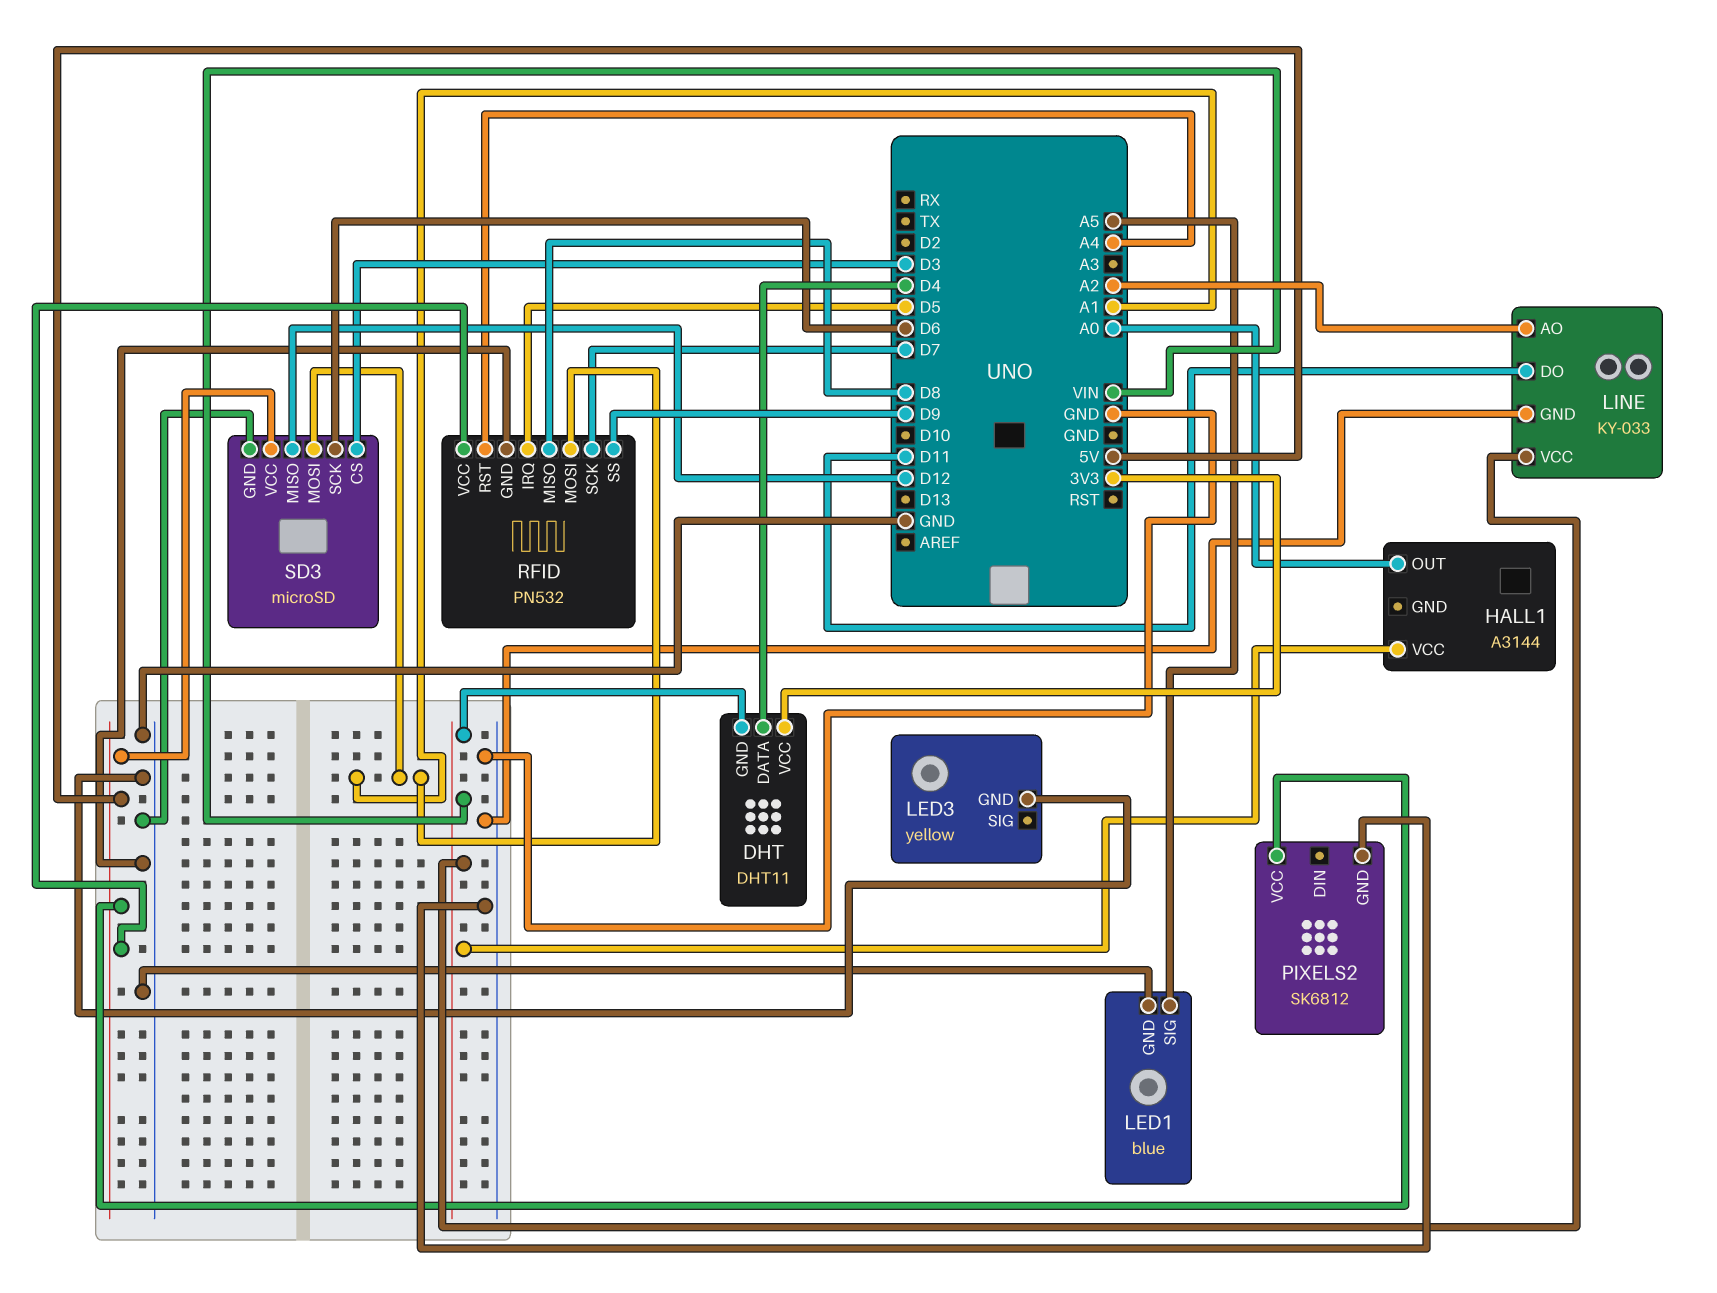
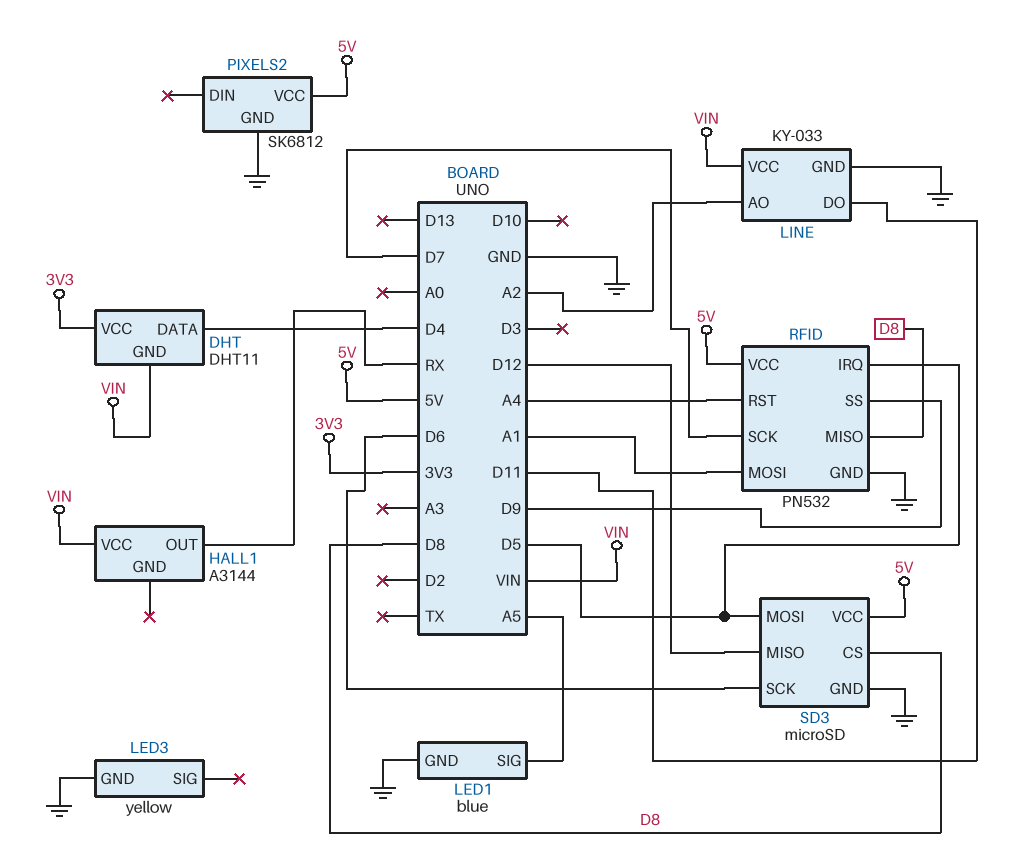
HALL1 pin OUT: A0 -> RX
SD3 pin CS: D3 -> D8
SD3 pin MOSI: A1 -> D5

